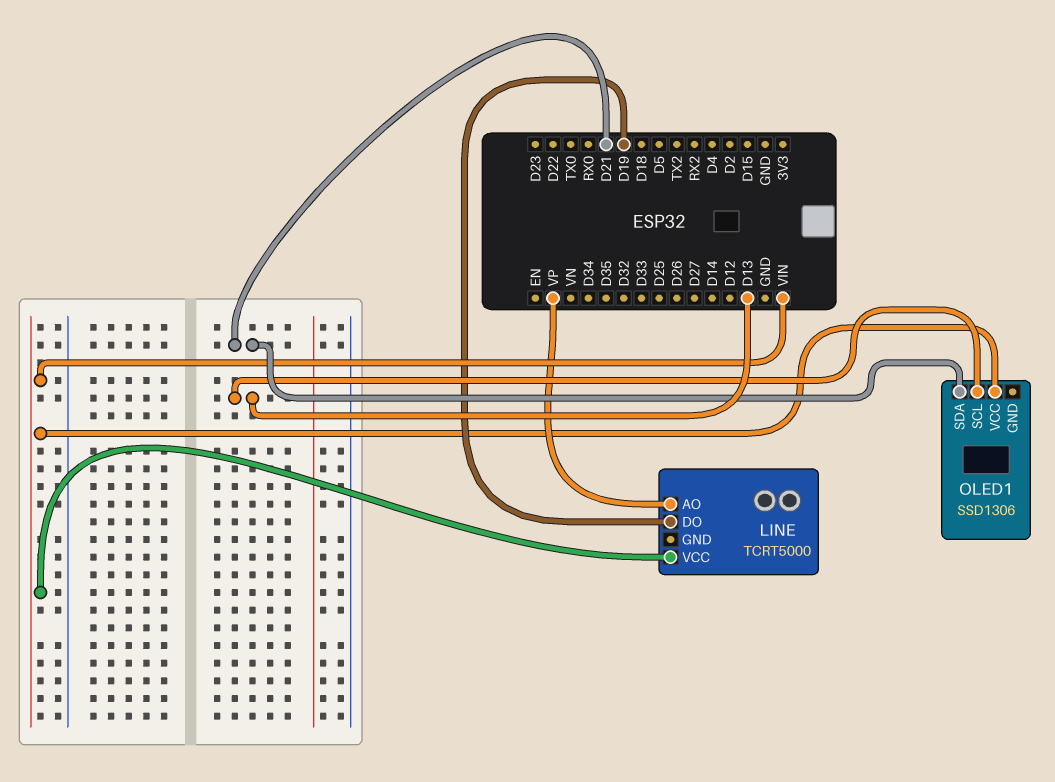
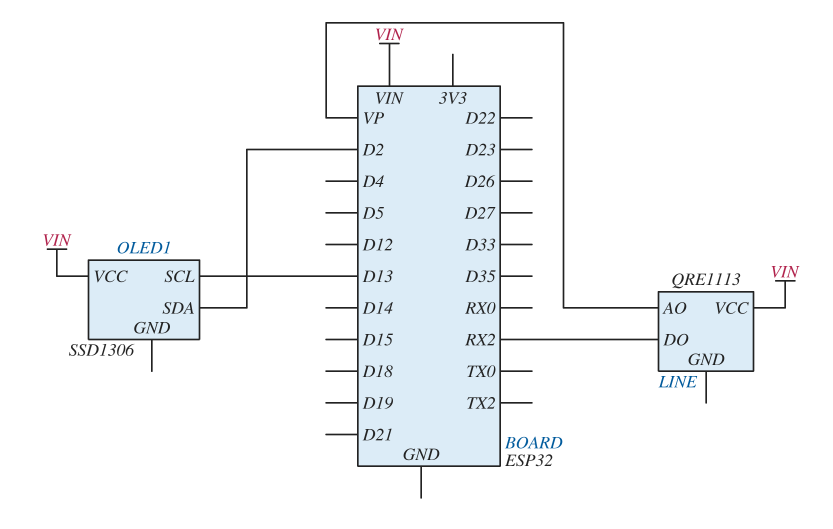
LINE: TCRT5000 -> QRE1113
LINE pin DO: D19 -> RX2
OLED1 pin SDA: D21 -> D2

